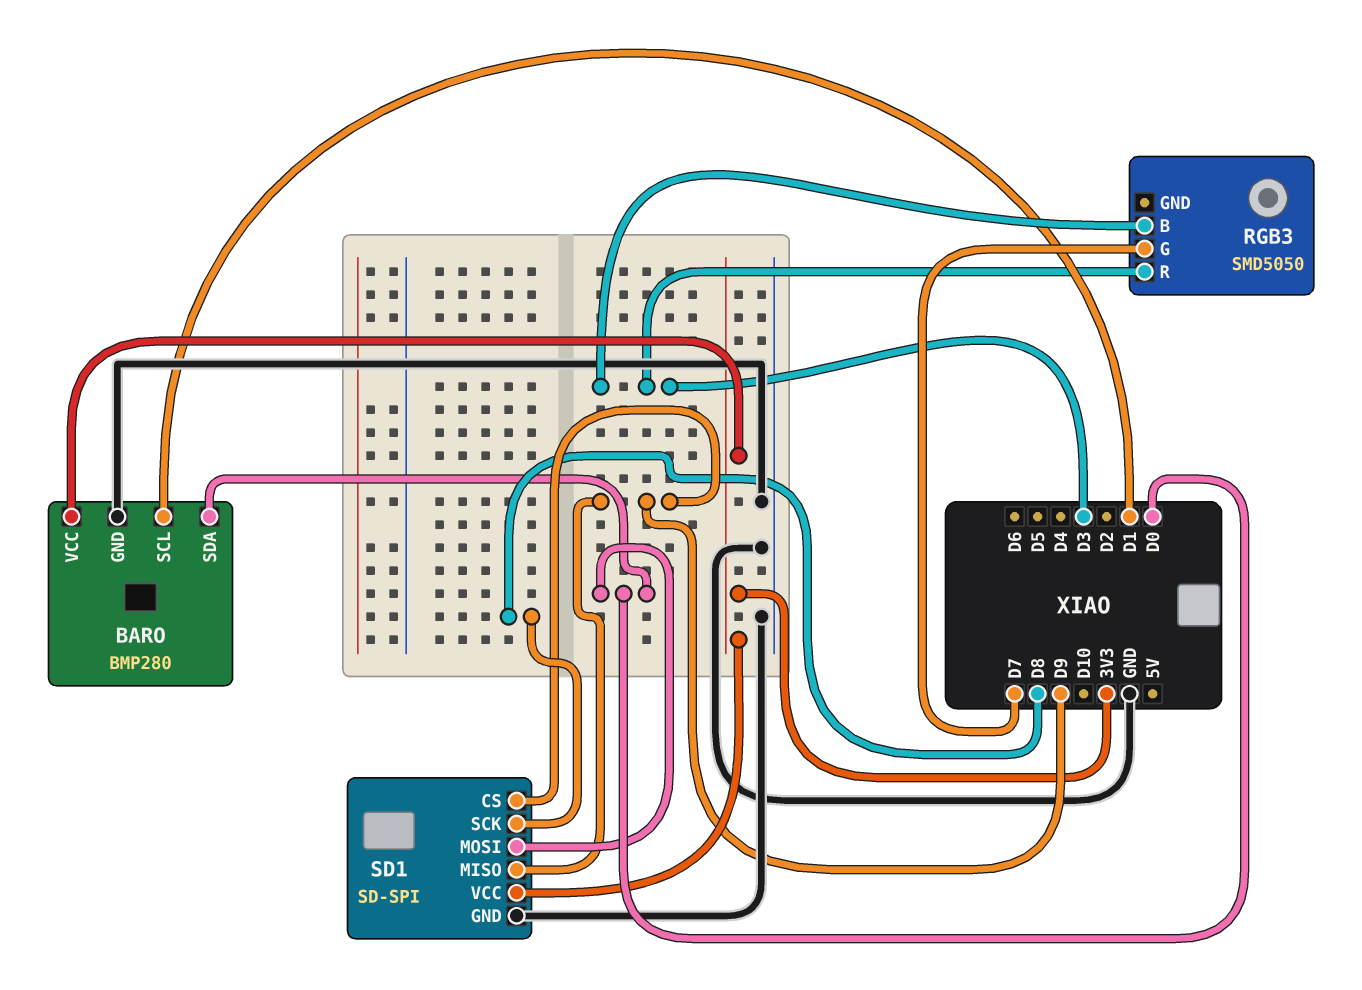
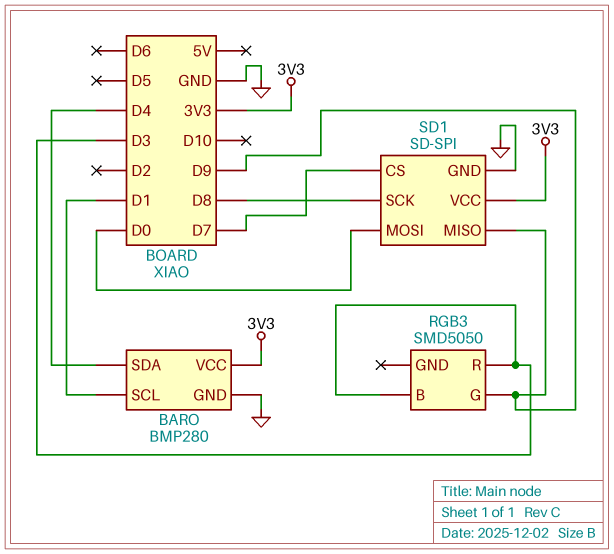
BARO pin SDA: D0 -> D4
RGB3 pin G: D7 -> D9
SD1 pin CS: D9 -> D7

